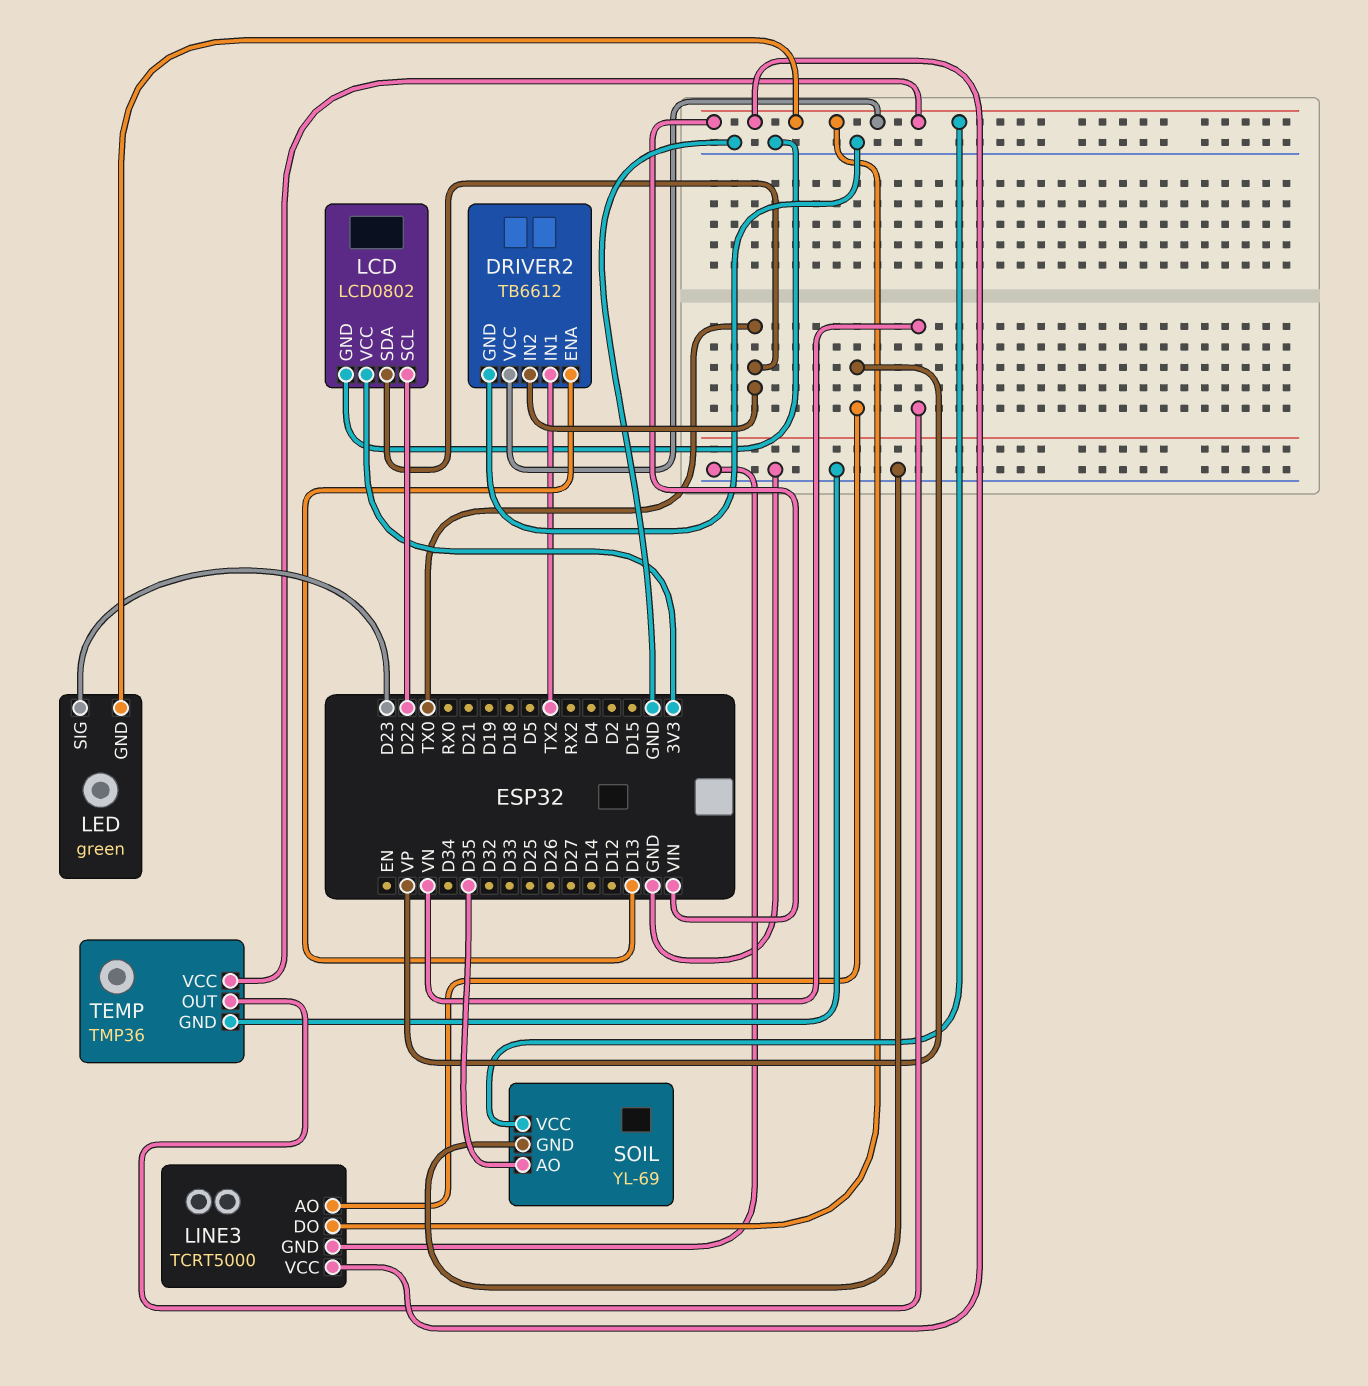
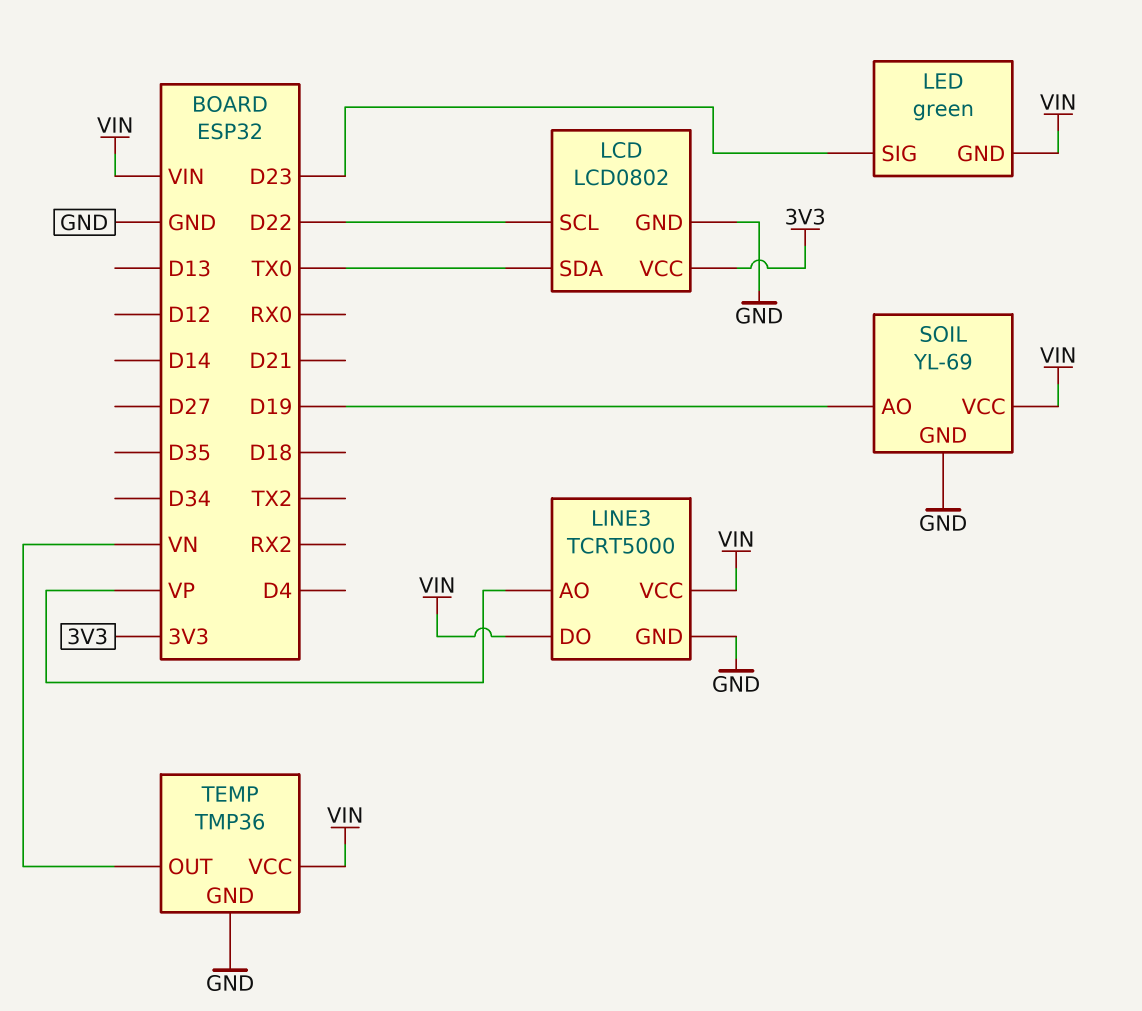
DRIVER2: TB6612 -> none
DRIVER2 pin ENA: D13 -> none
DRIVER2 pin GND: GND -> none
DRIVER2 pin IN1: TX2 -> none
DRIVER2 pin IN2: TX0 -> none
DRIVER2 pin VCC: VIN -> none
SOIL pin AO: D35 -> D19

